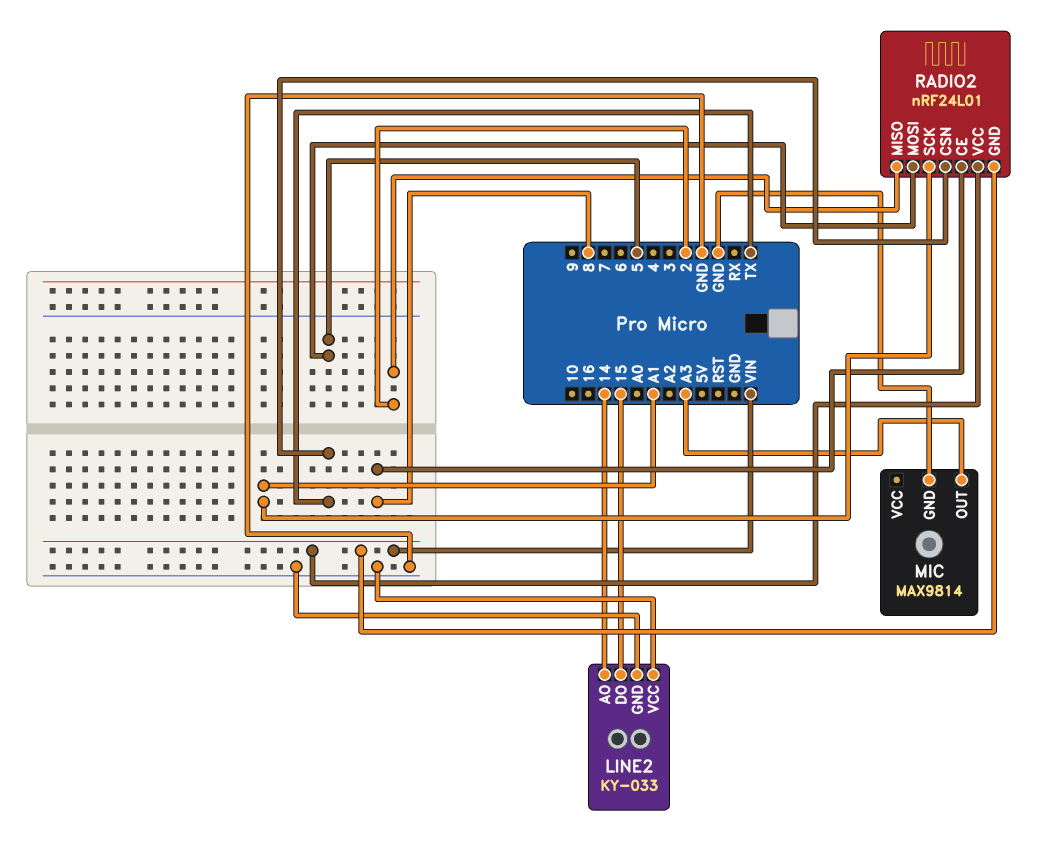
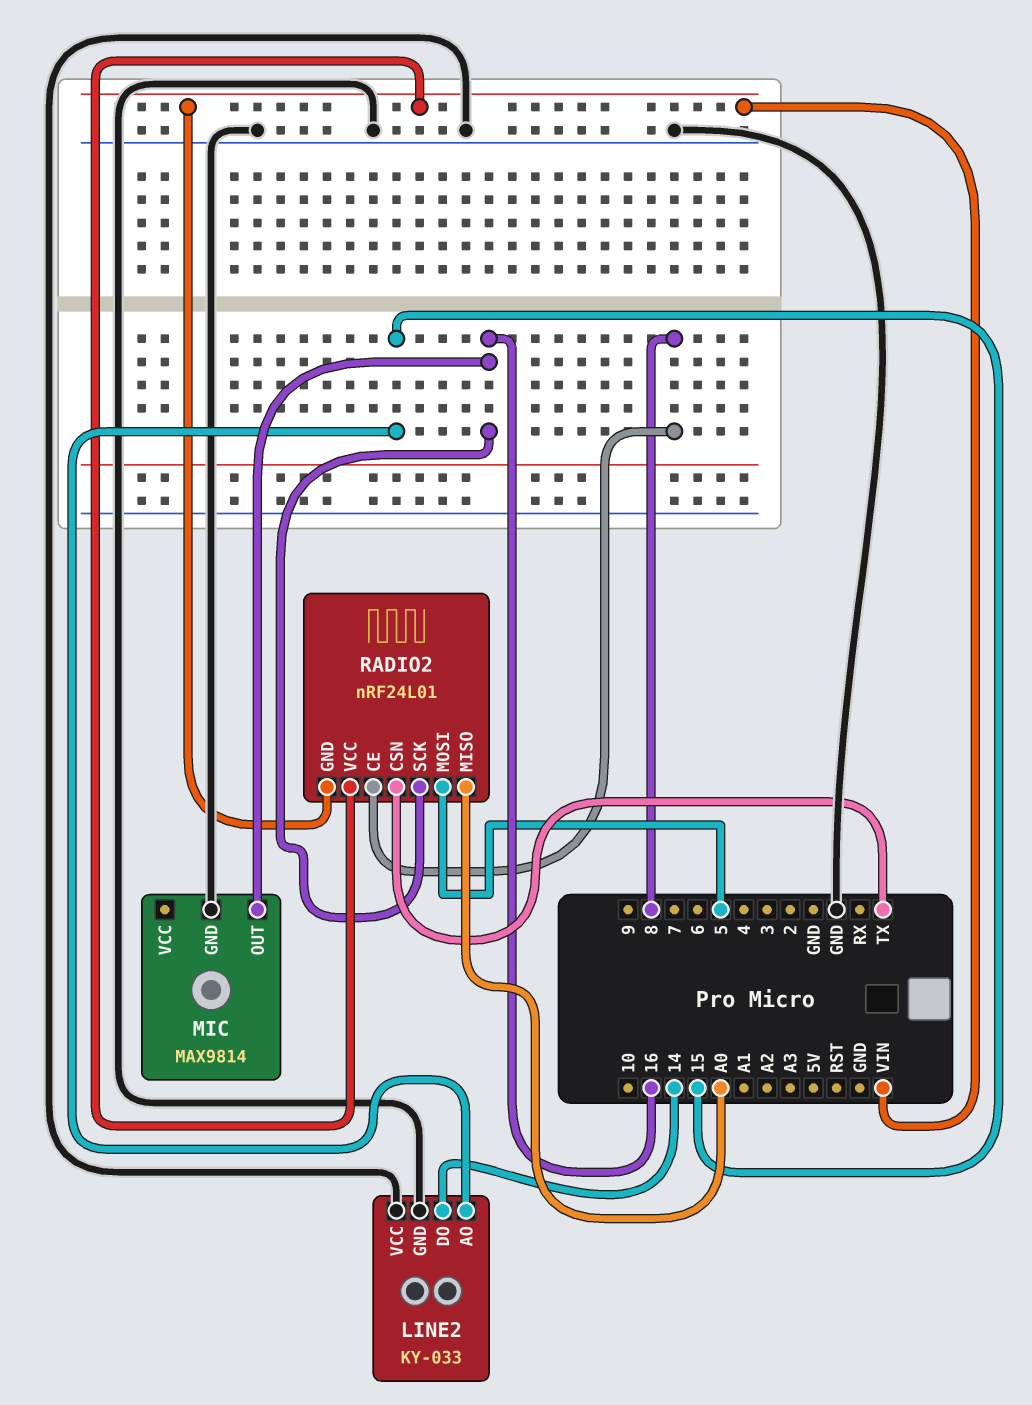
LINE2 pin AO: 14 -> 15
LINE2 pin DO: 15 -> 14
MIC pin OUT: A3 -> 16
RADIO2 pin MISO: 2 -> A0
RADIO2 pin SCK: A1 -> 16

